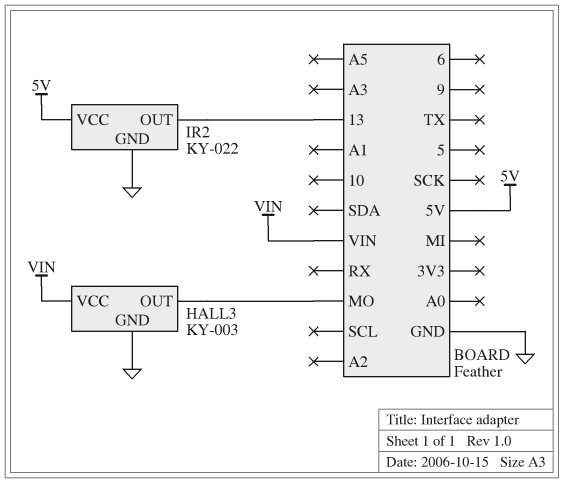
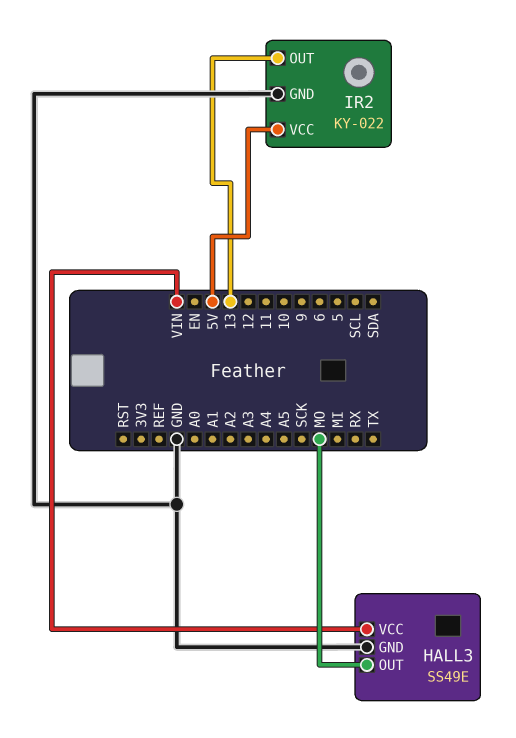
HALL3: KY-003 -> SS49E

